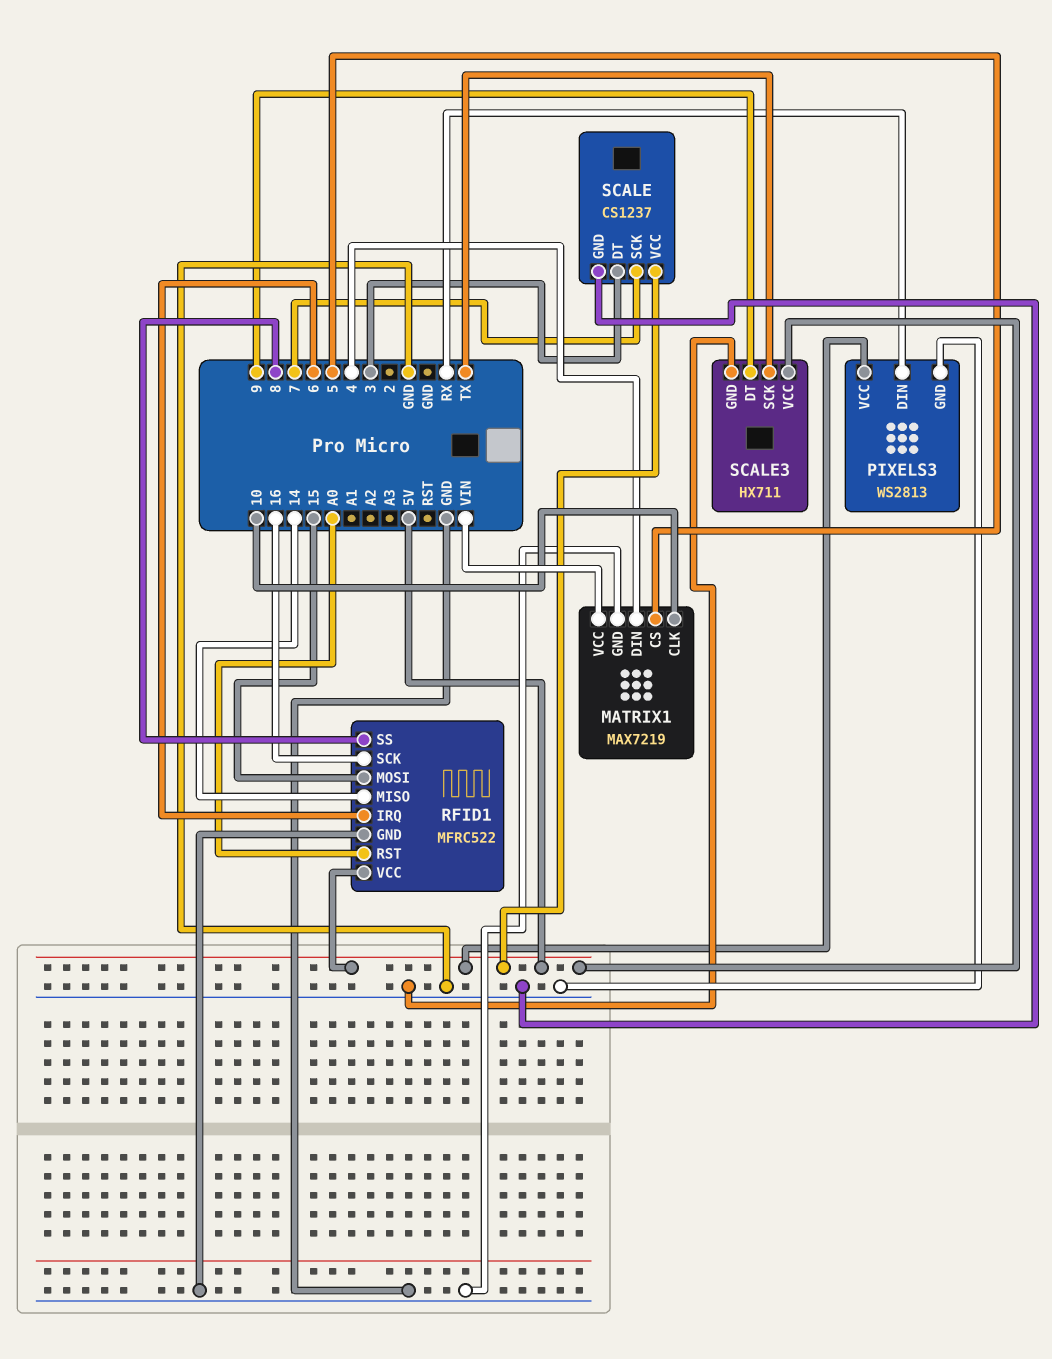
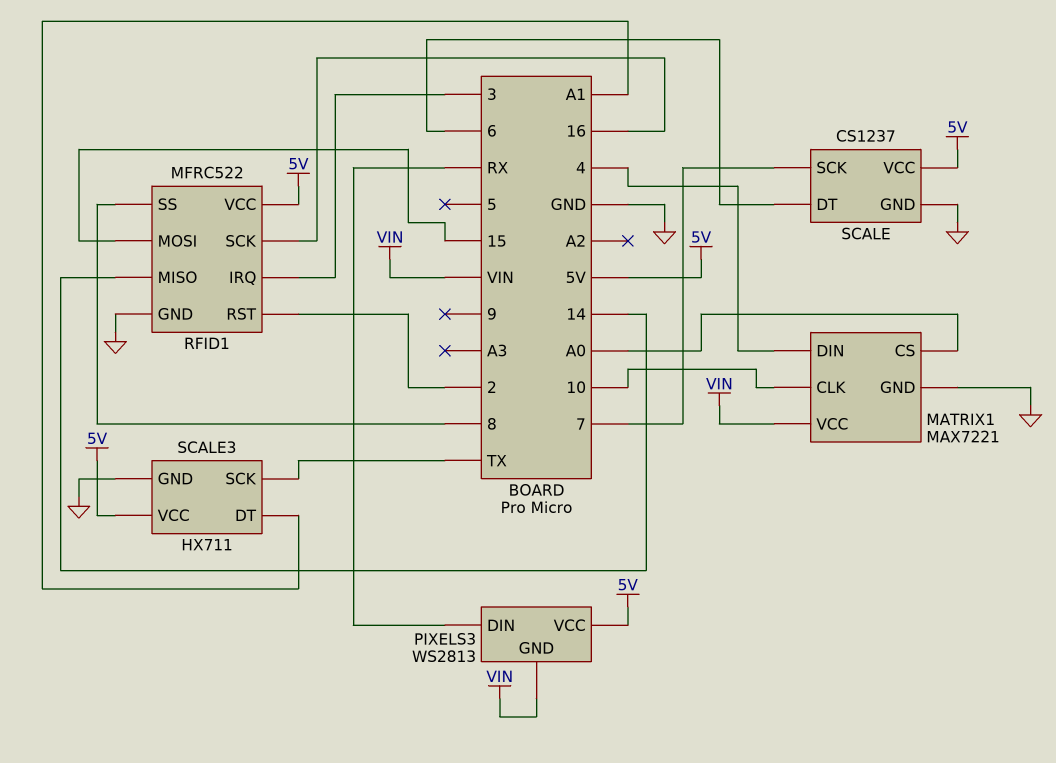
MATRIX1: MAX7219 -> MAX7221
MATRIX1 pin CS: 5 -> A0
PIXELS3 pin GND: GND -> VIN
RFID1 pin IRQ: 6 -> 3
RFID1 pin RST: A0 -> 2
SCALE pin DT: 3 -> 6
SCALE3 pin DT: 9 -> A1

